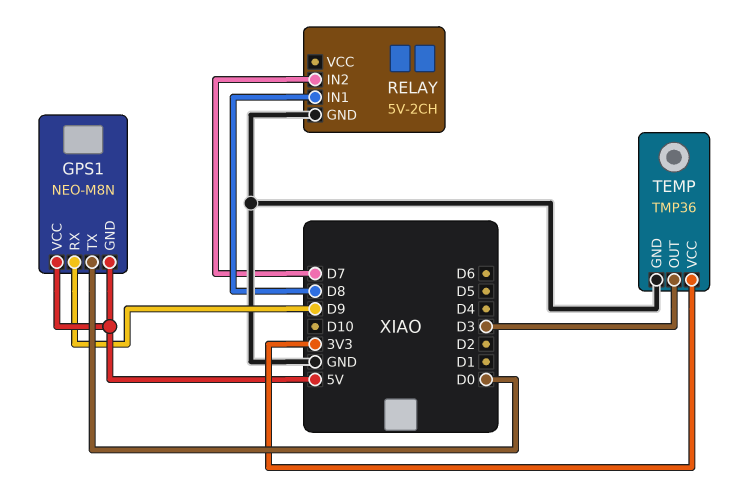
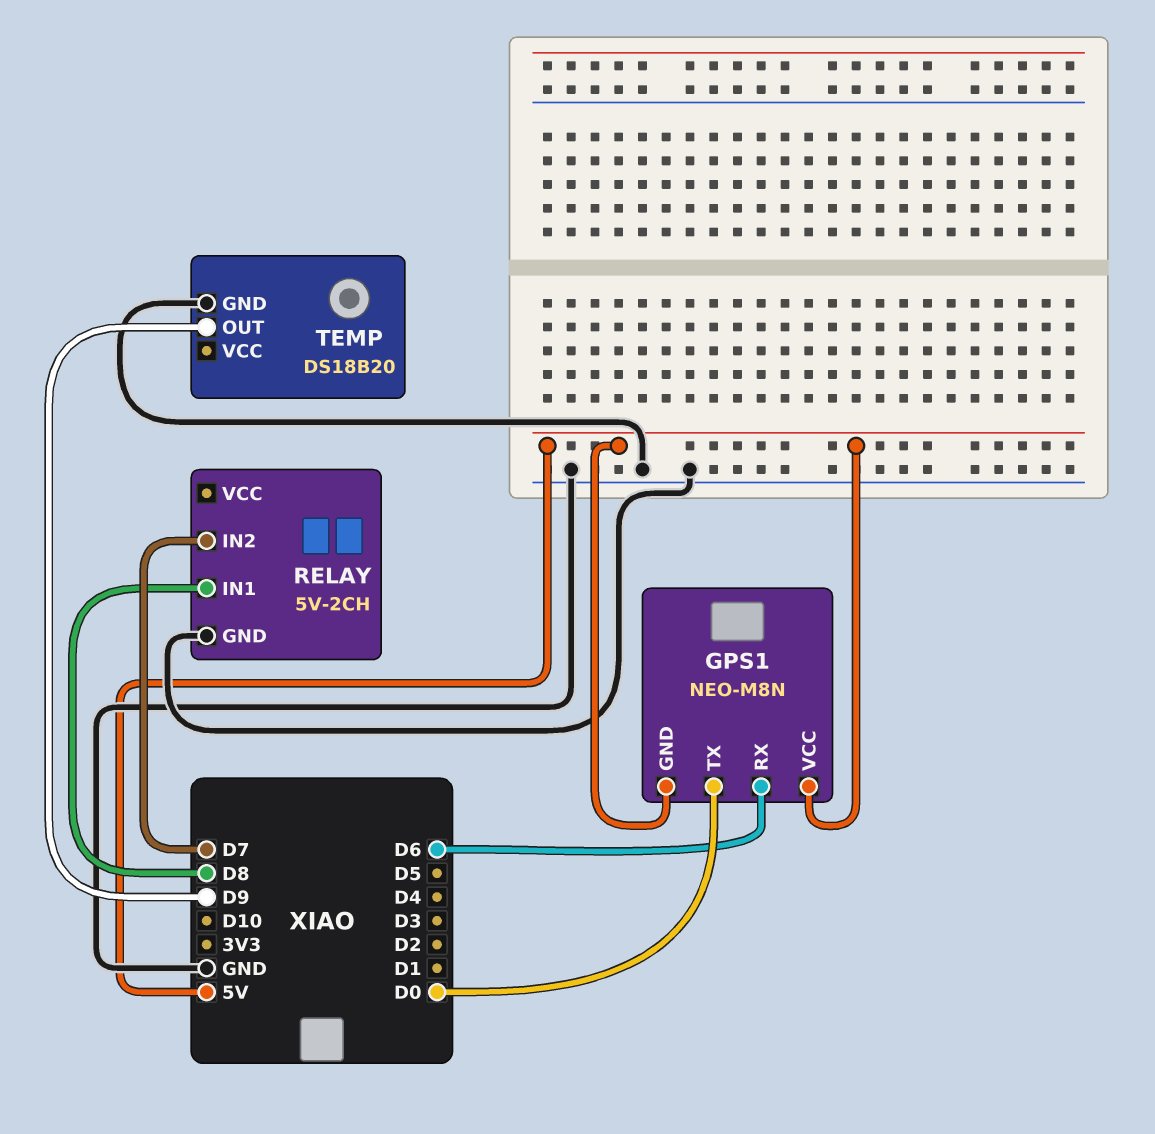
GPS1 pin RX: D9 -> D6
TEMP: TMP36 -> DS18B20
TEMP pin OUT: D3 -> D9
TEMP pin VCC: 3V3 -> none

